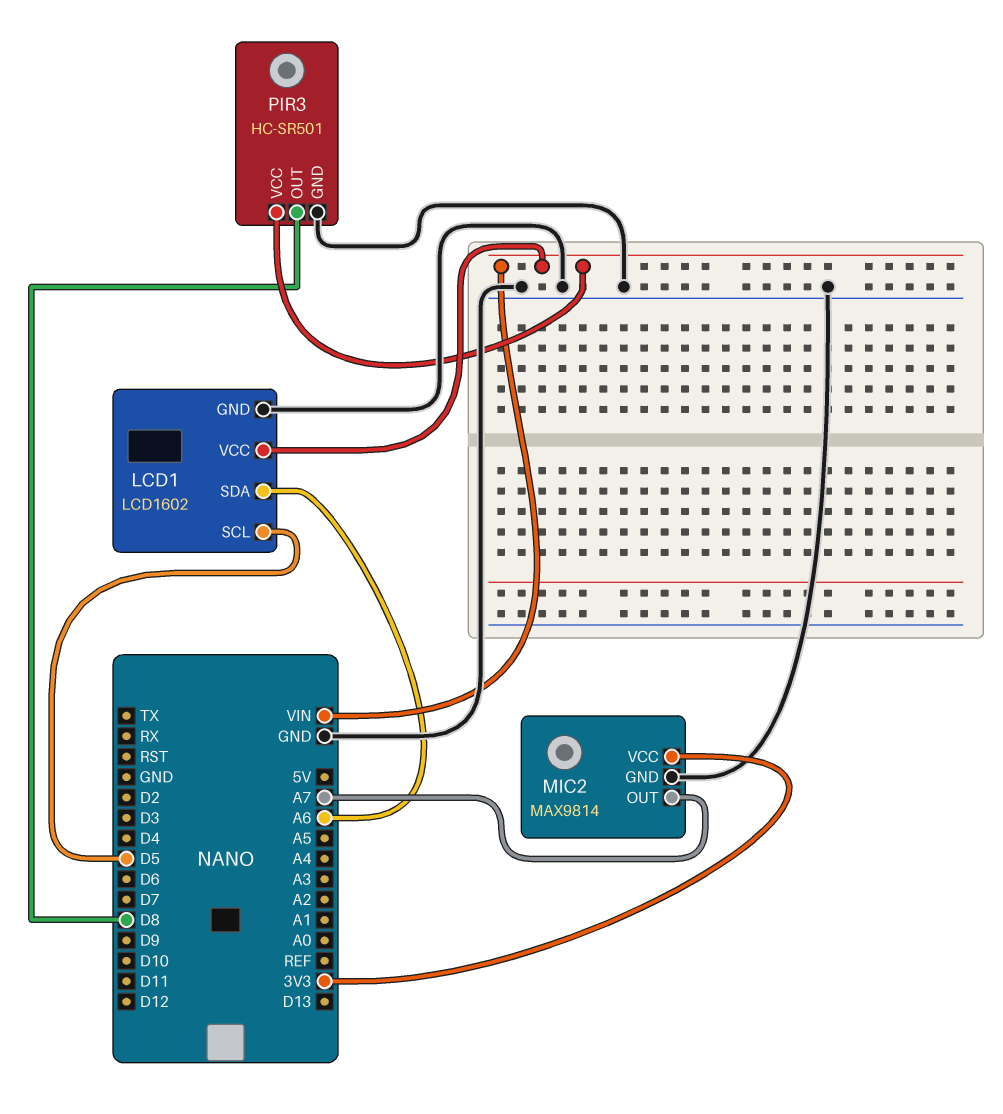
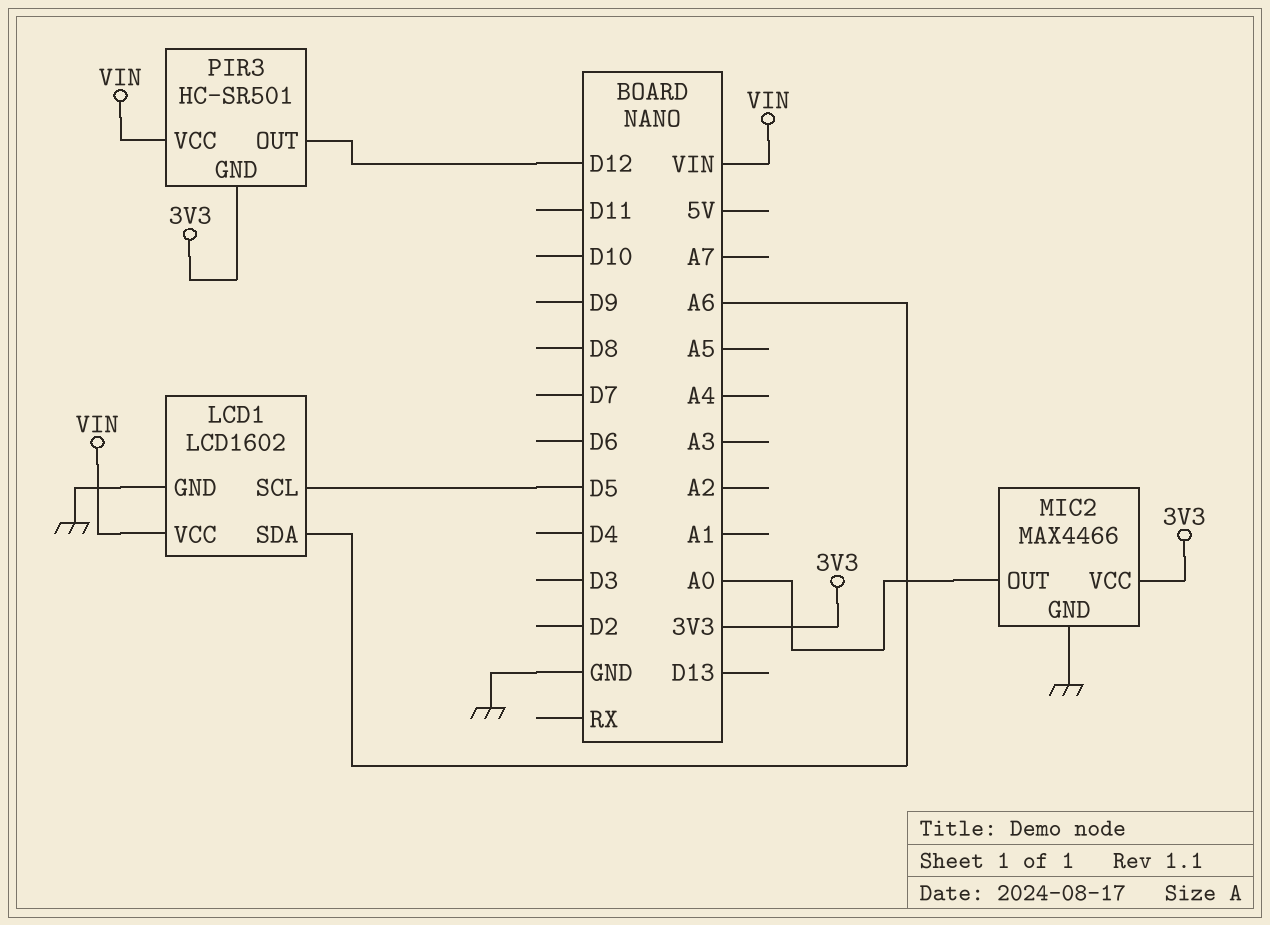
MIC2: MAX9814 -> MAX4466
MIC2 pin OUT: A7 -> A0
PIR3 pin GND: GND -> 3V3
PIR3 pin OUT: D8 -> D12

